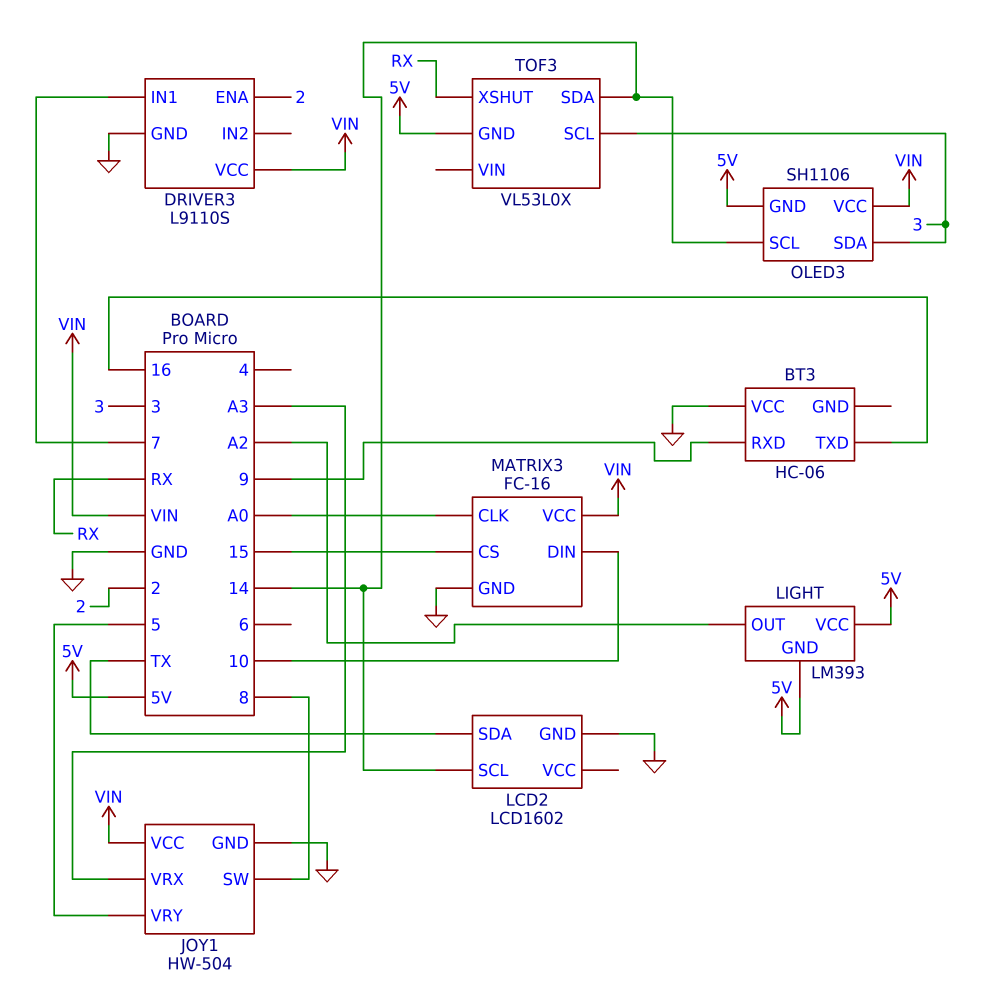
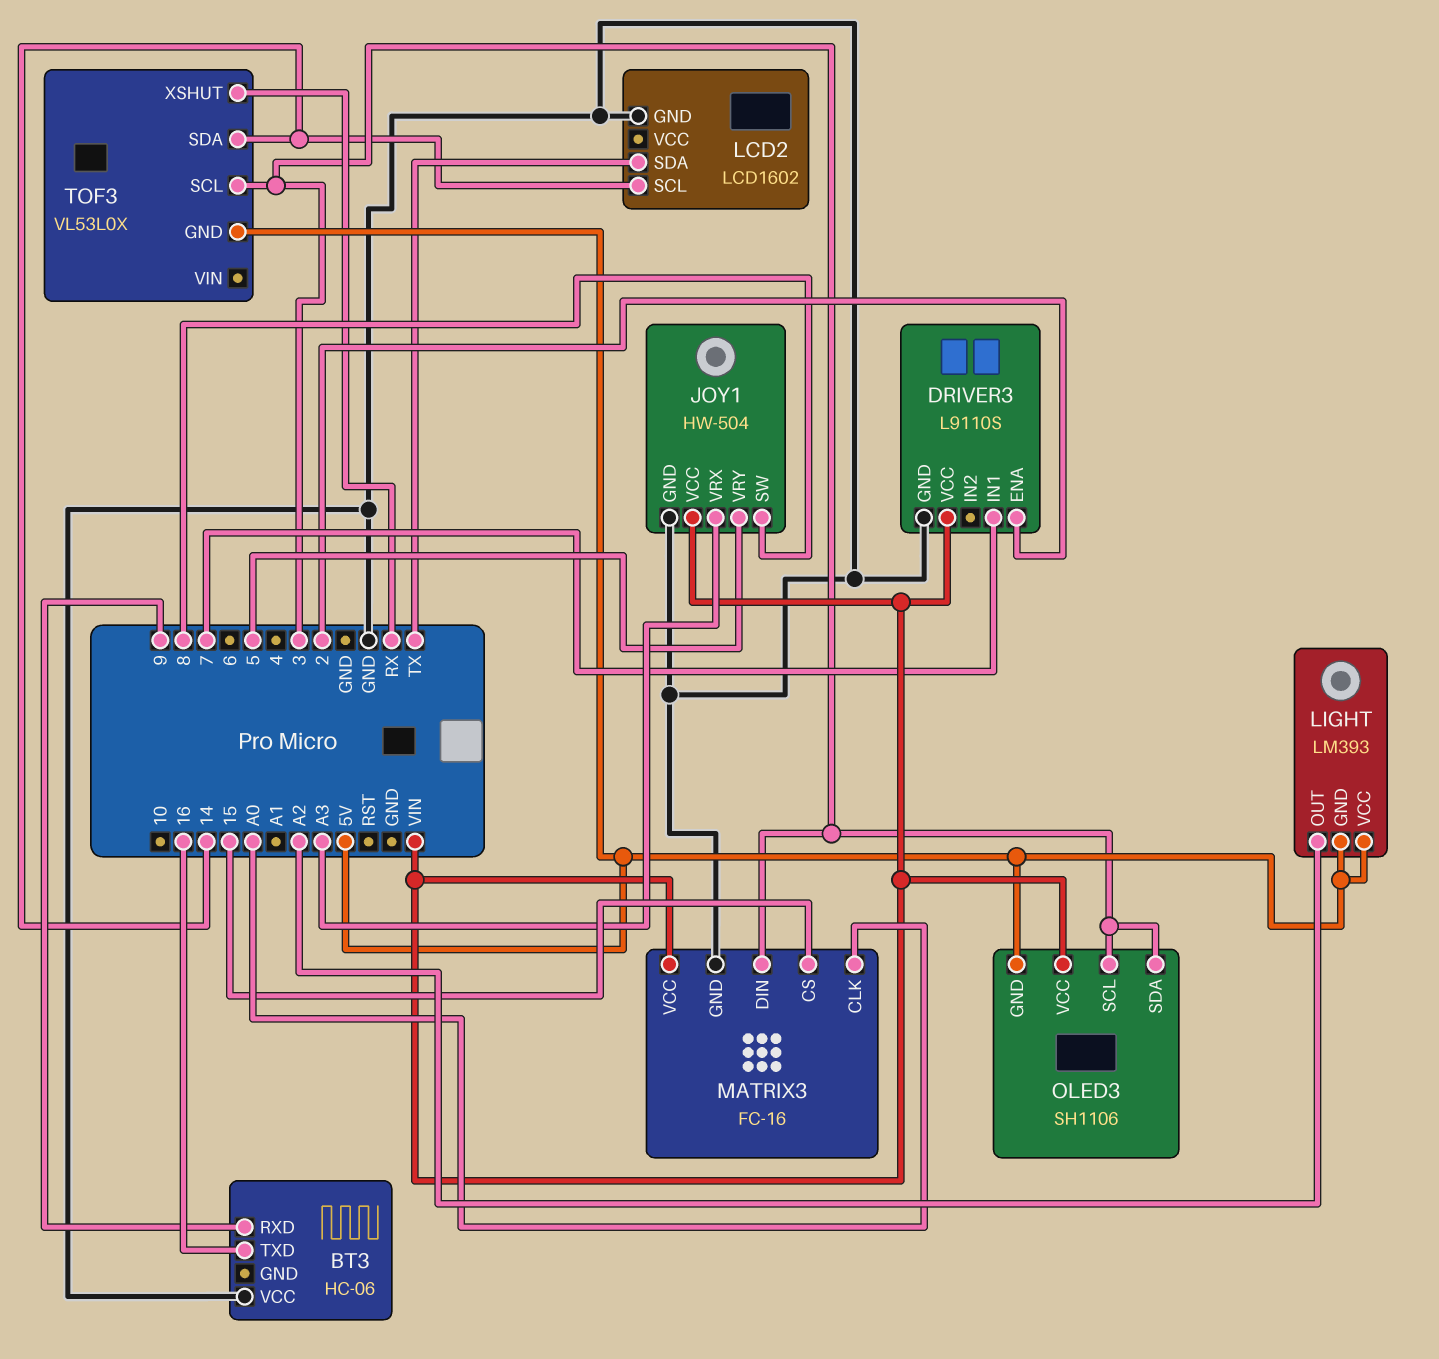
MATRIX3 pin DIN: 10 -> 3
OLED3 pin SCL: 14 -> 3

